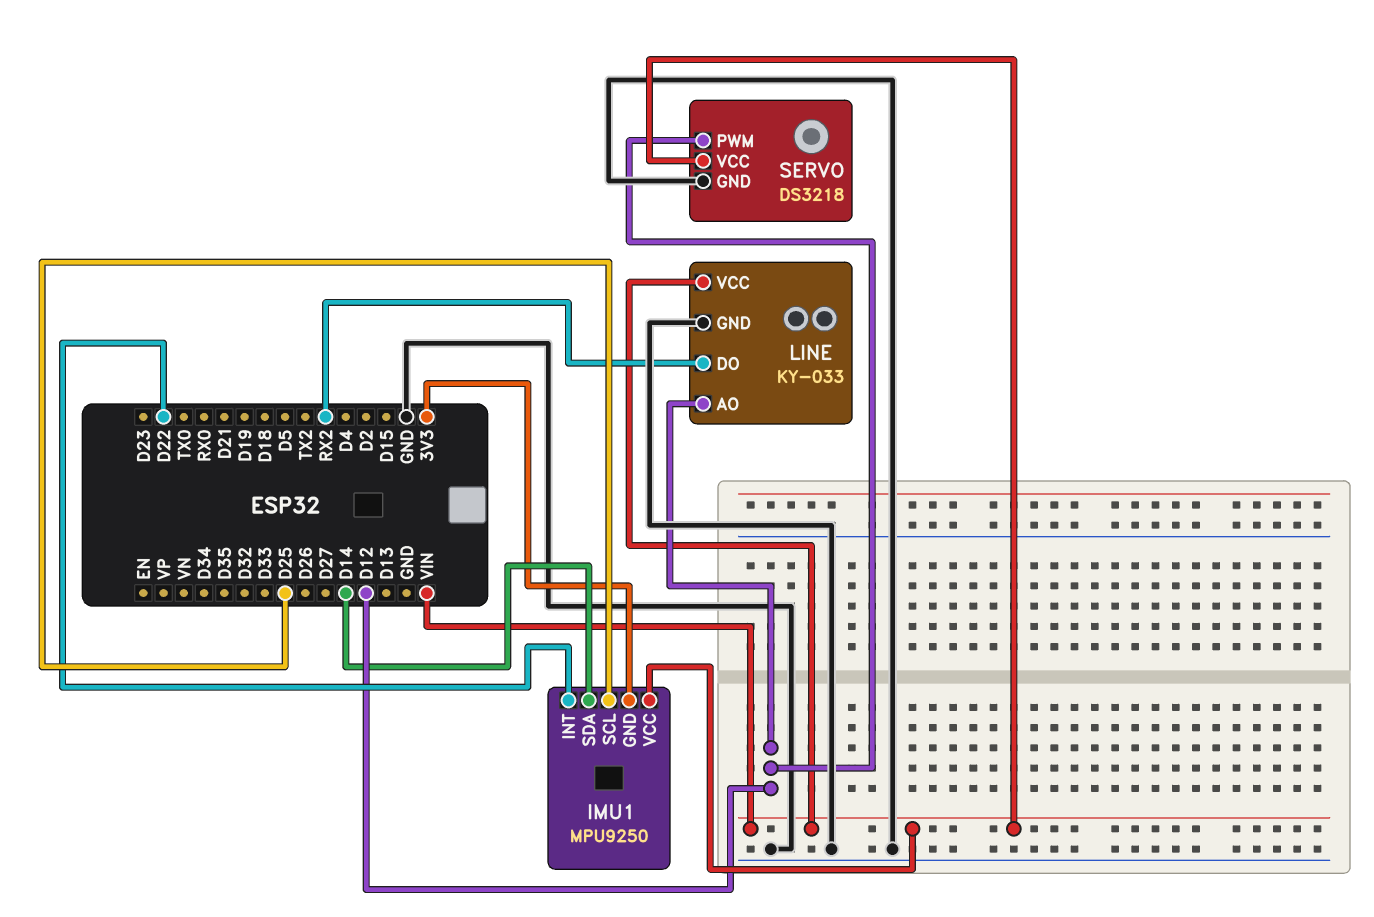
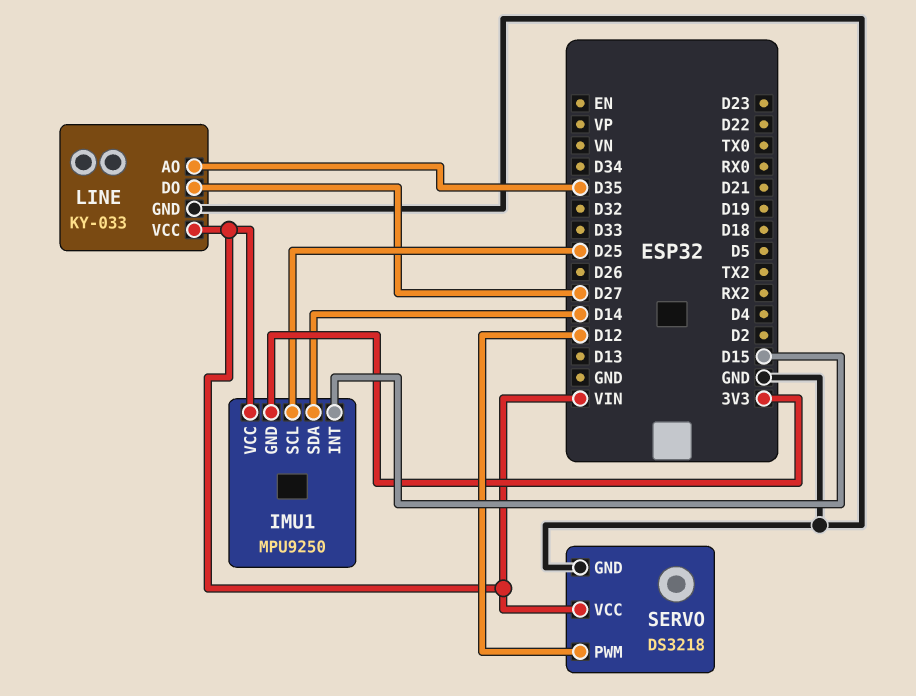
IMU1 pin INT: D22 -> D15
LINE pin AO: D12 -> D35
LINE pin DO: RX2 -> D27

